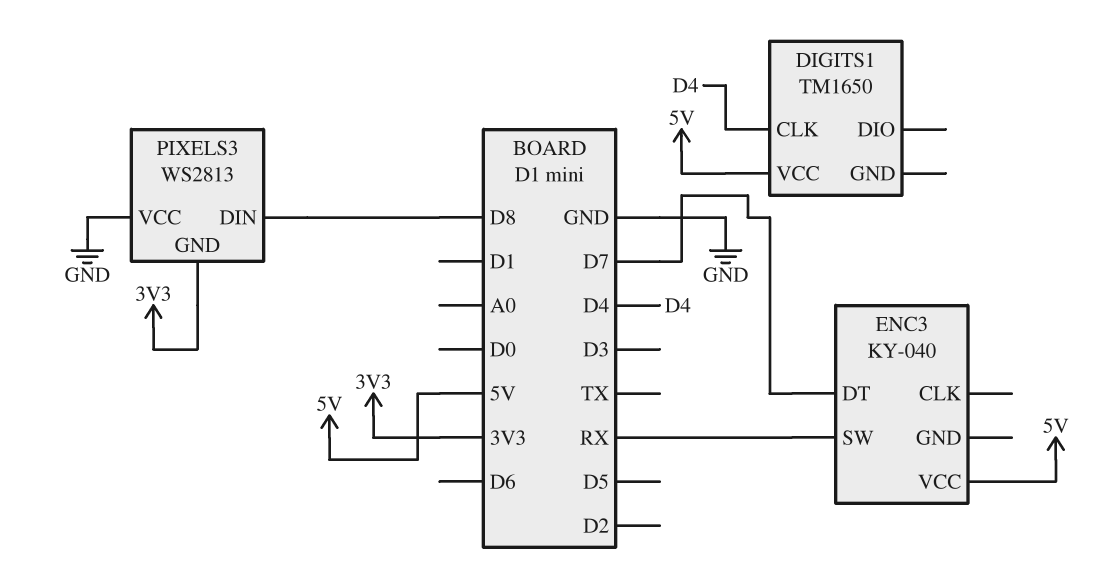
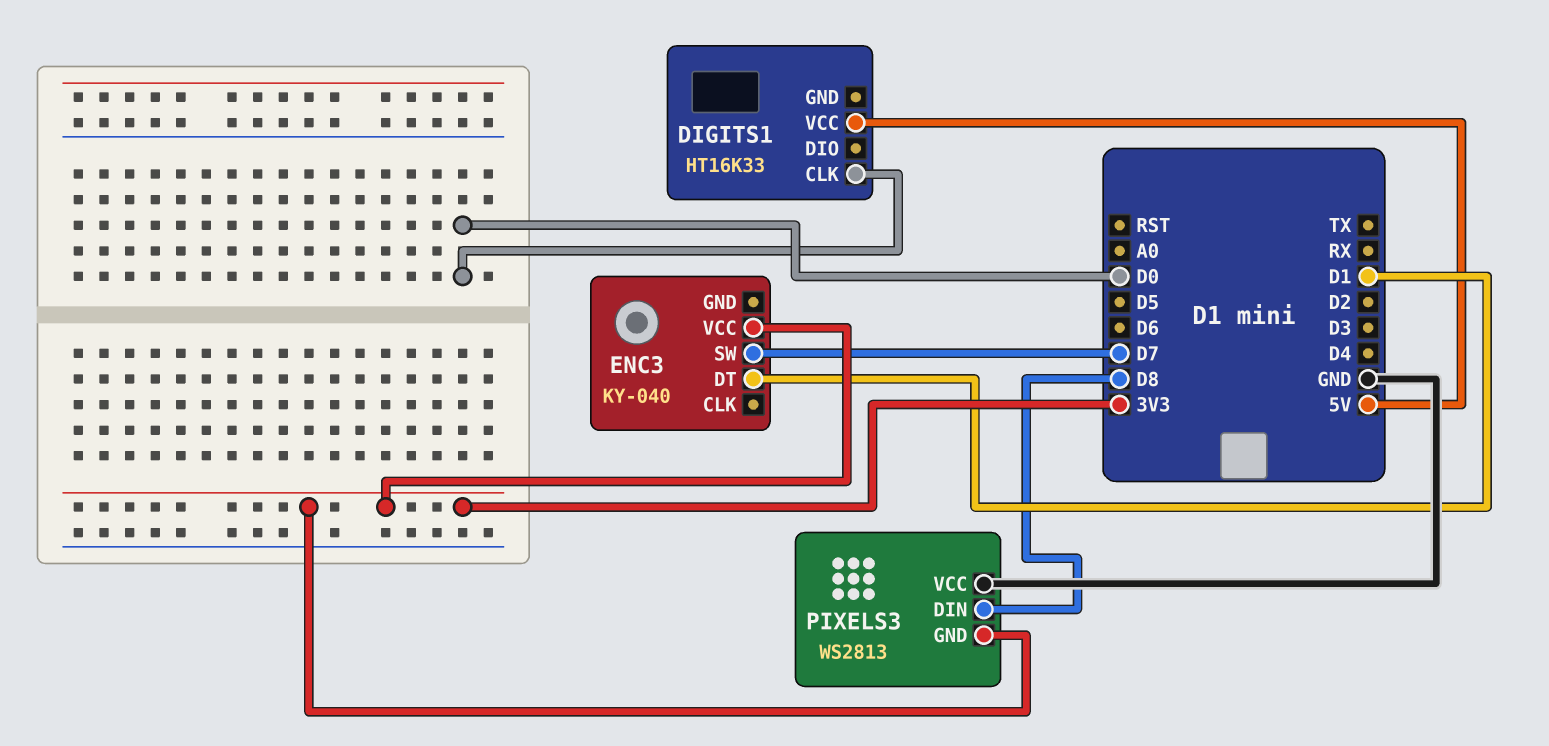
DIGITS1: TM1650 -> HT16K33
DIGITS1 pin CLK: D4 -> D0
ENC3 pin DT: D7 -> D1
ENC3 pin SW: RX -> D7
ENC3 pin VCC: 5V -> 3V3

